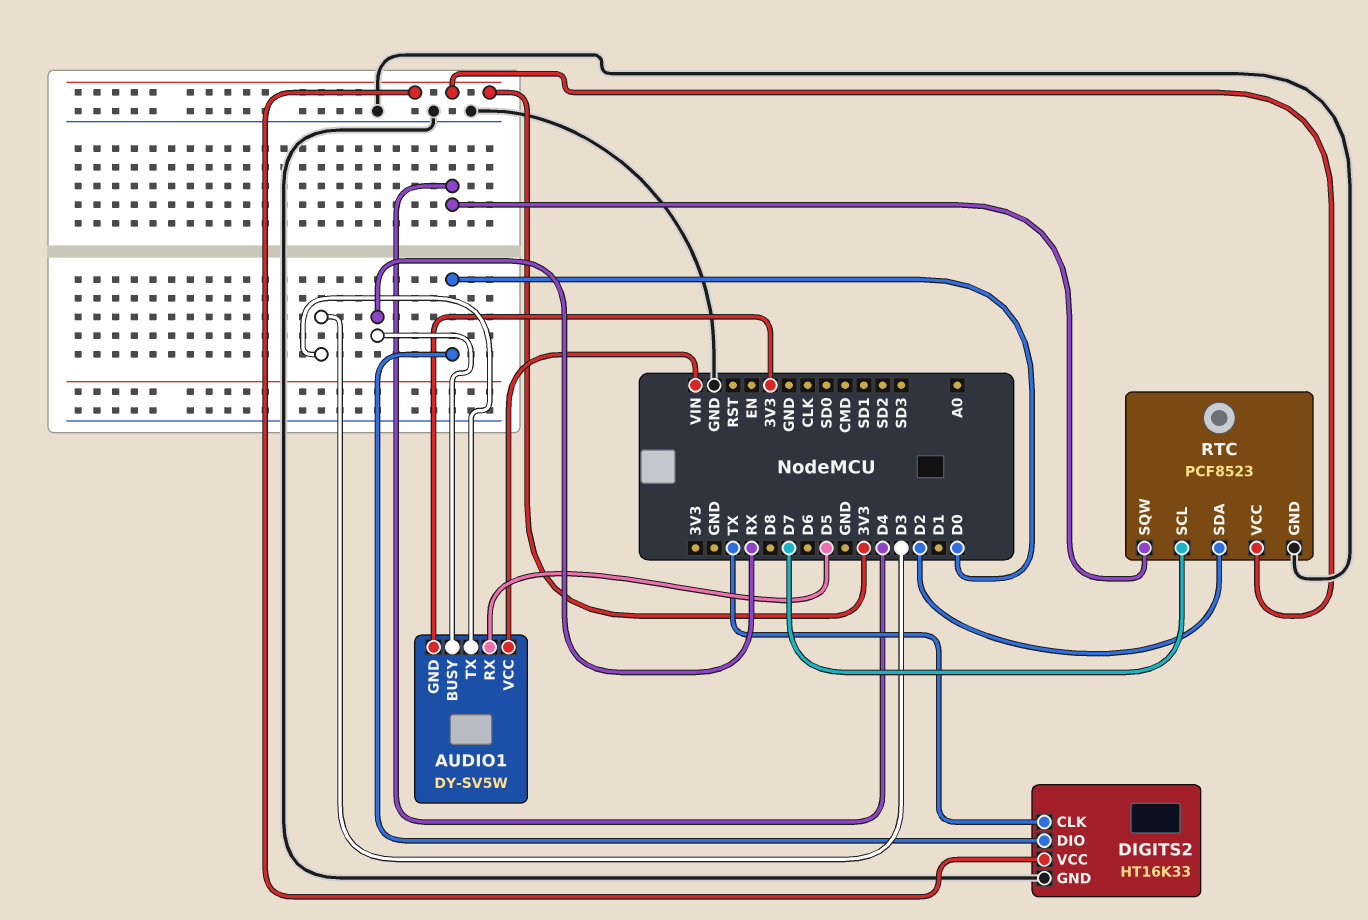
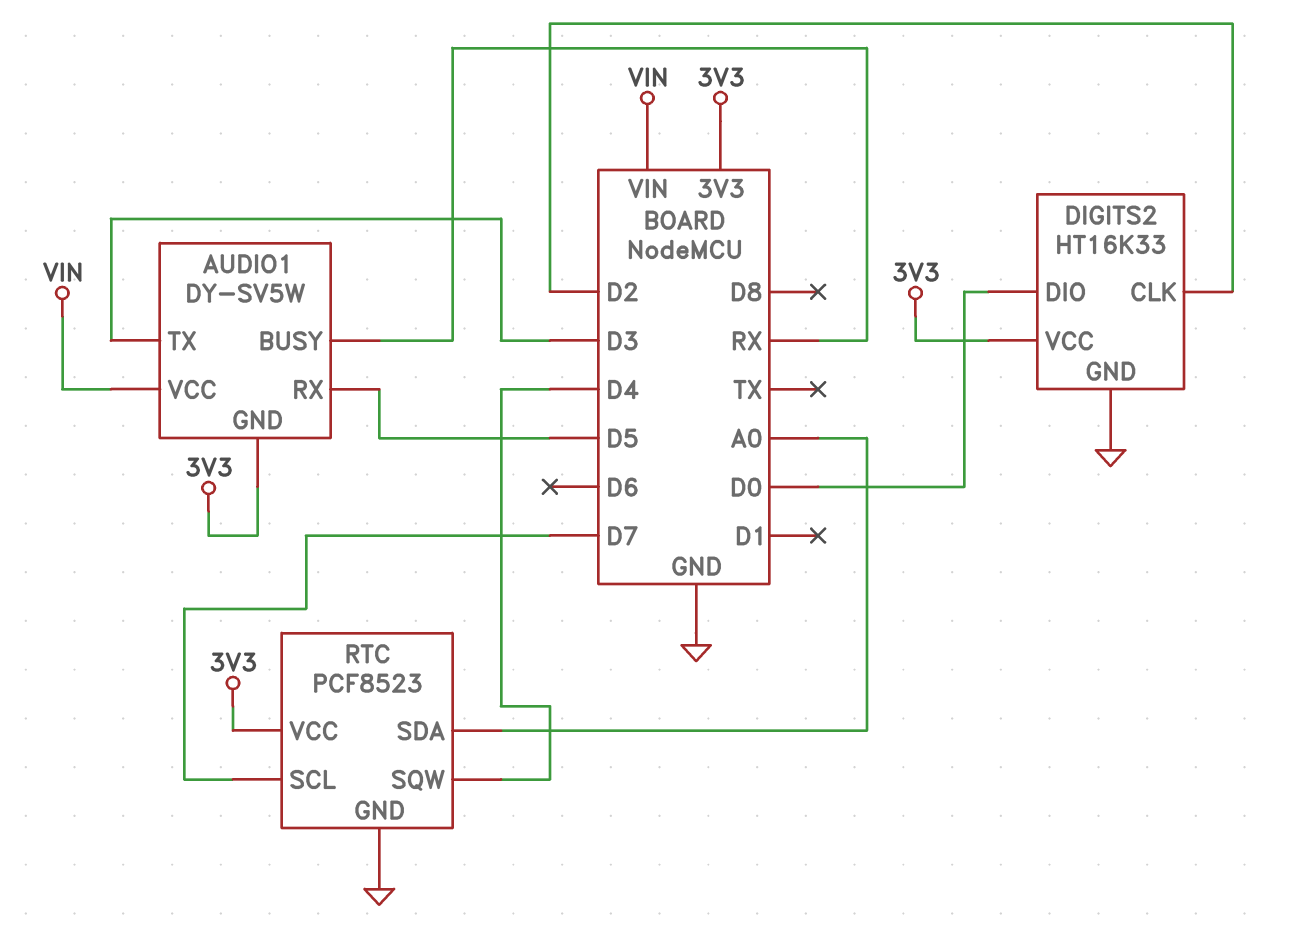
DIGITS2 pin CLK: TX -> D2
RTC pin SDA: D2 -> A0

